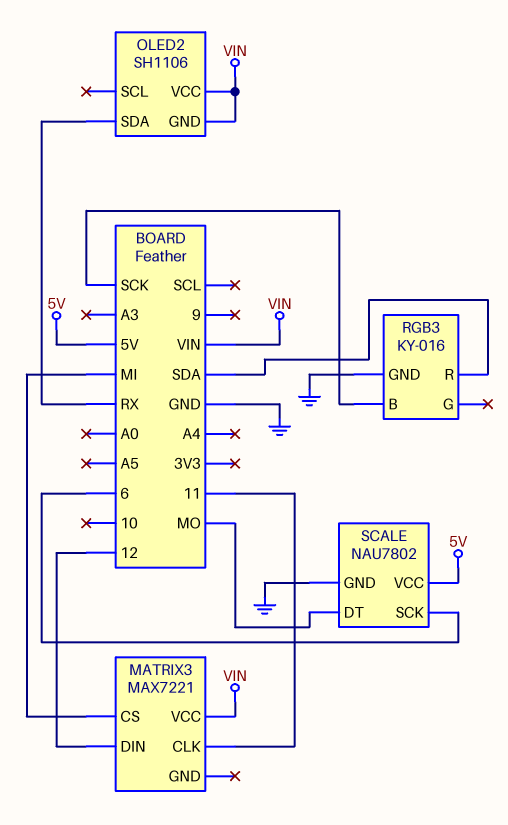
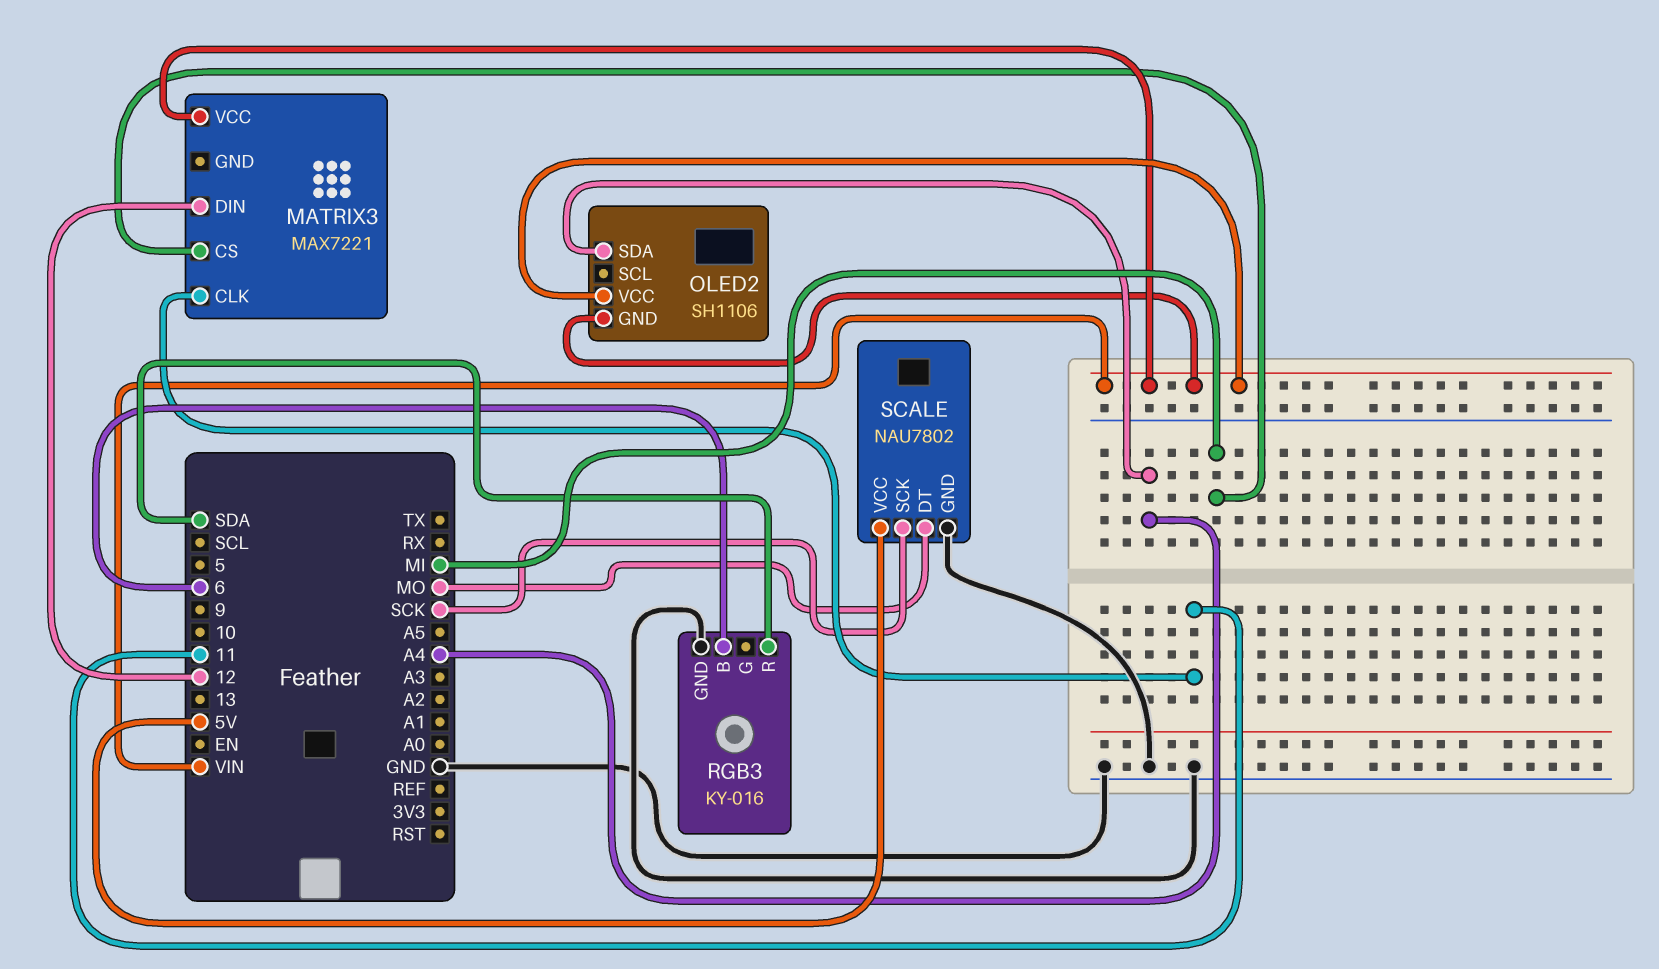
OLED2 pin SDA: RX -> A4
RGB3 pin B: SCK -> 6
SCALE pin SCK: 6 -> SCK

